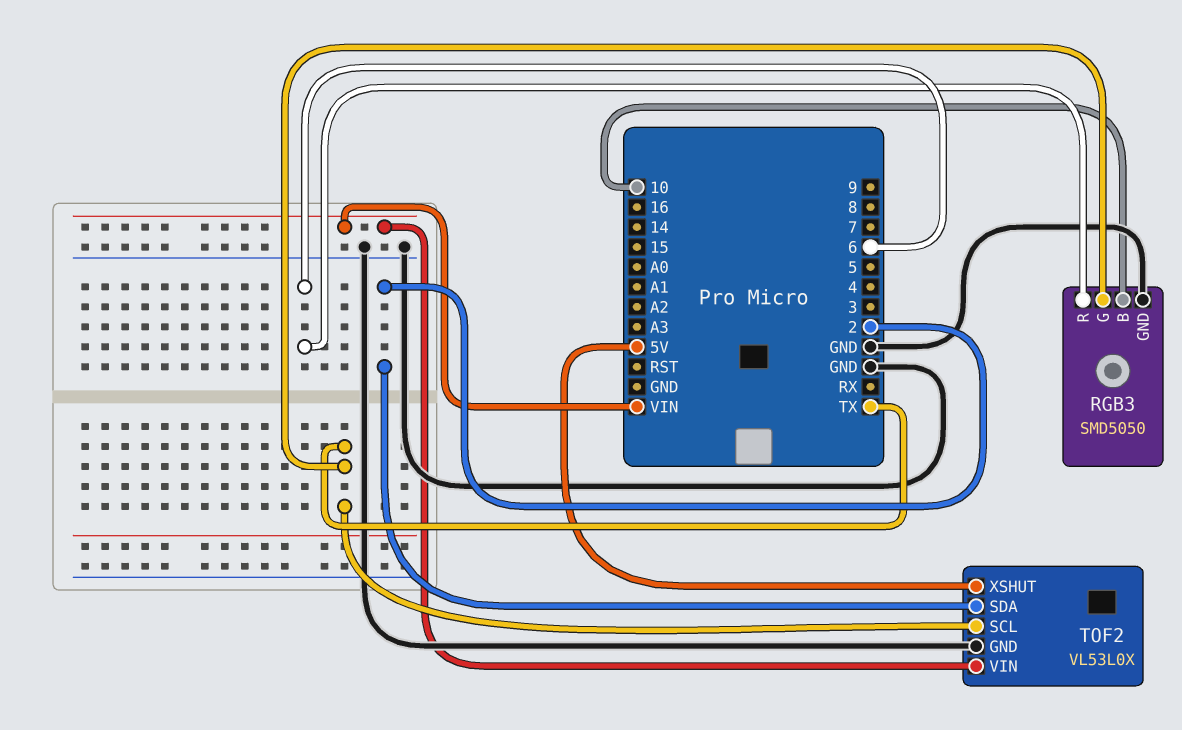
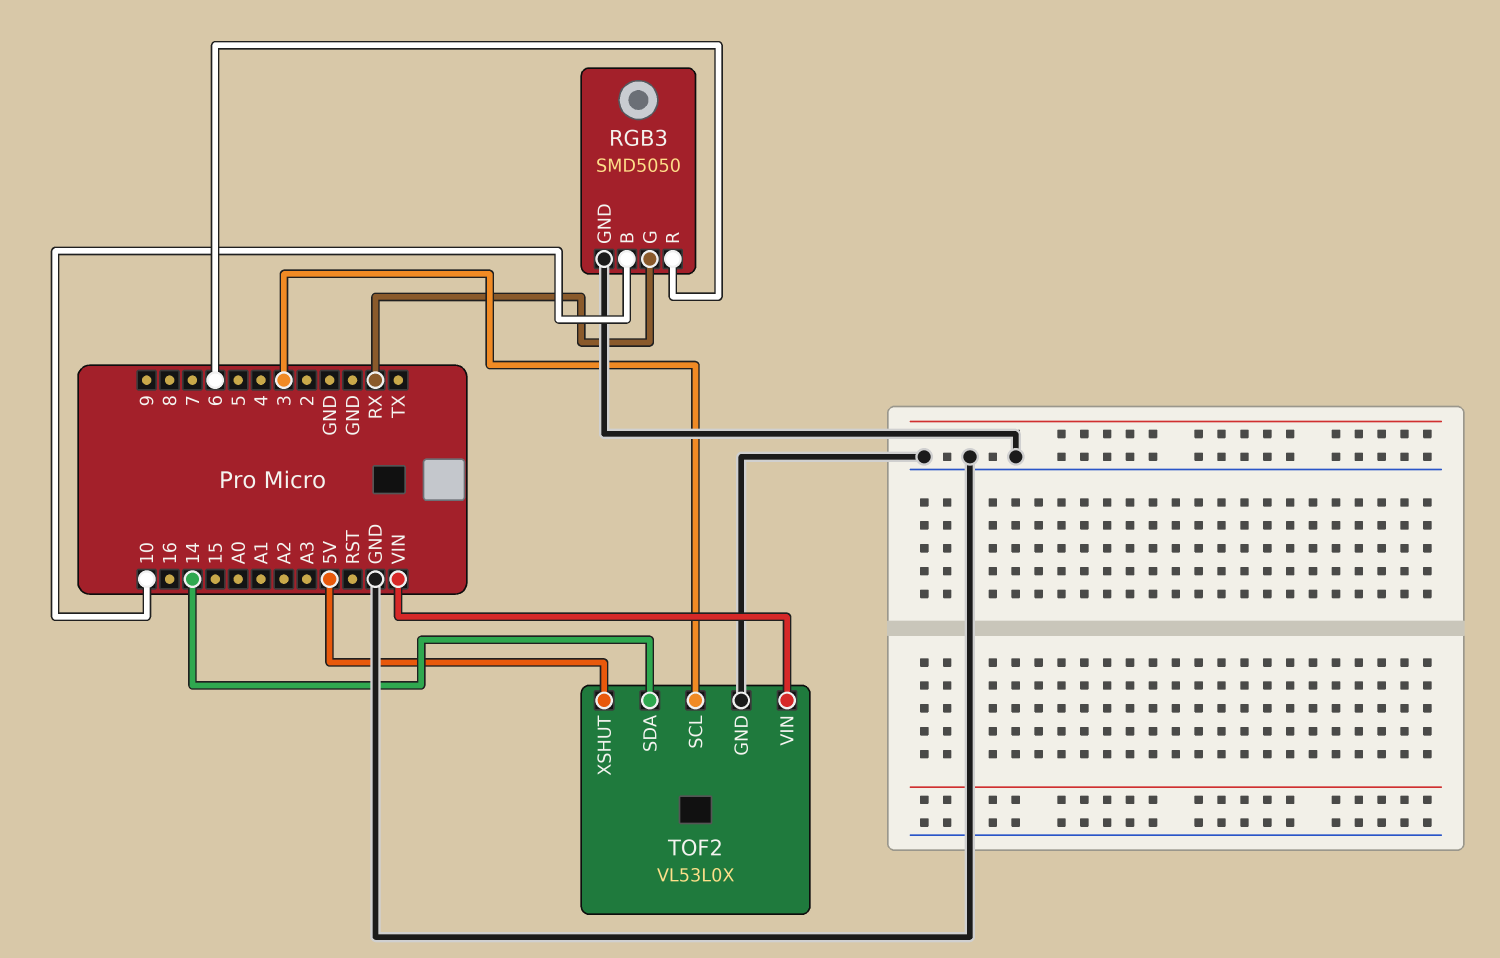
RGB3 pin G: TX -> RX
TOF2 pin SCL: TX -> 3
TOF2 pin SDA: 2 -> 14

